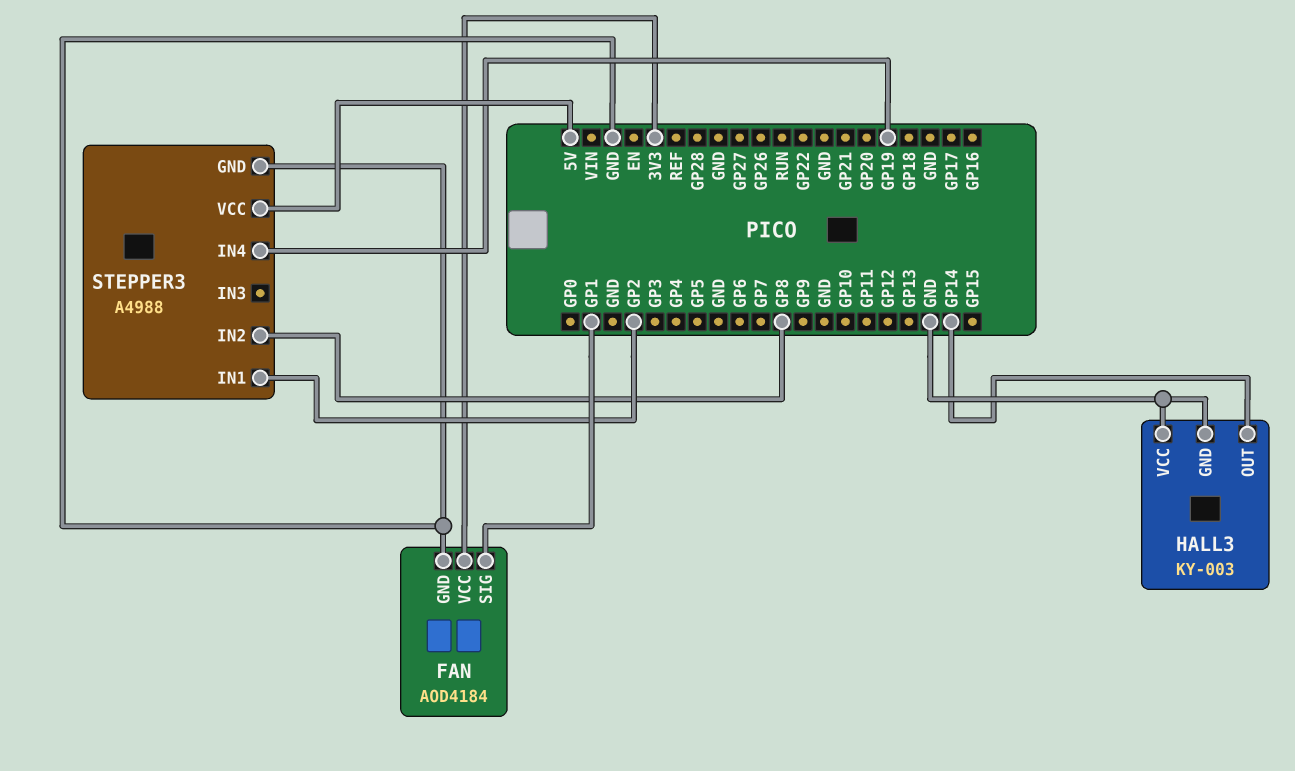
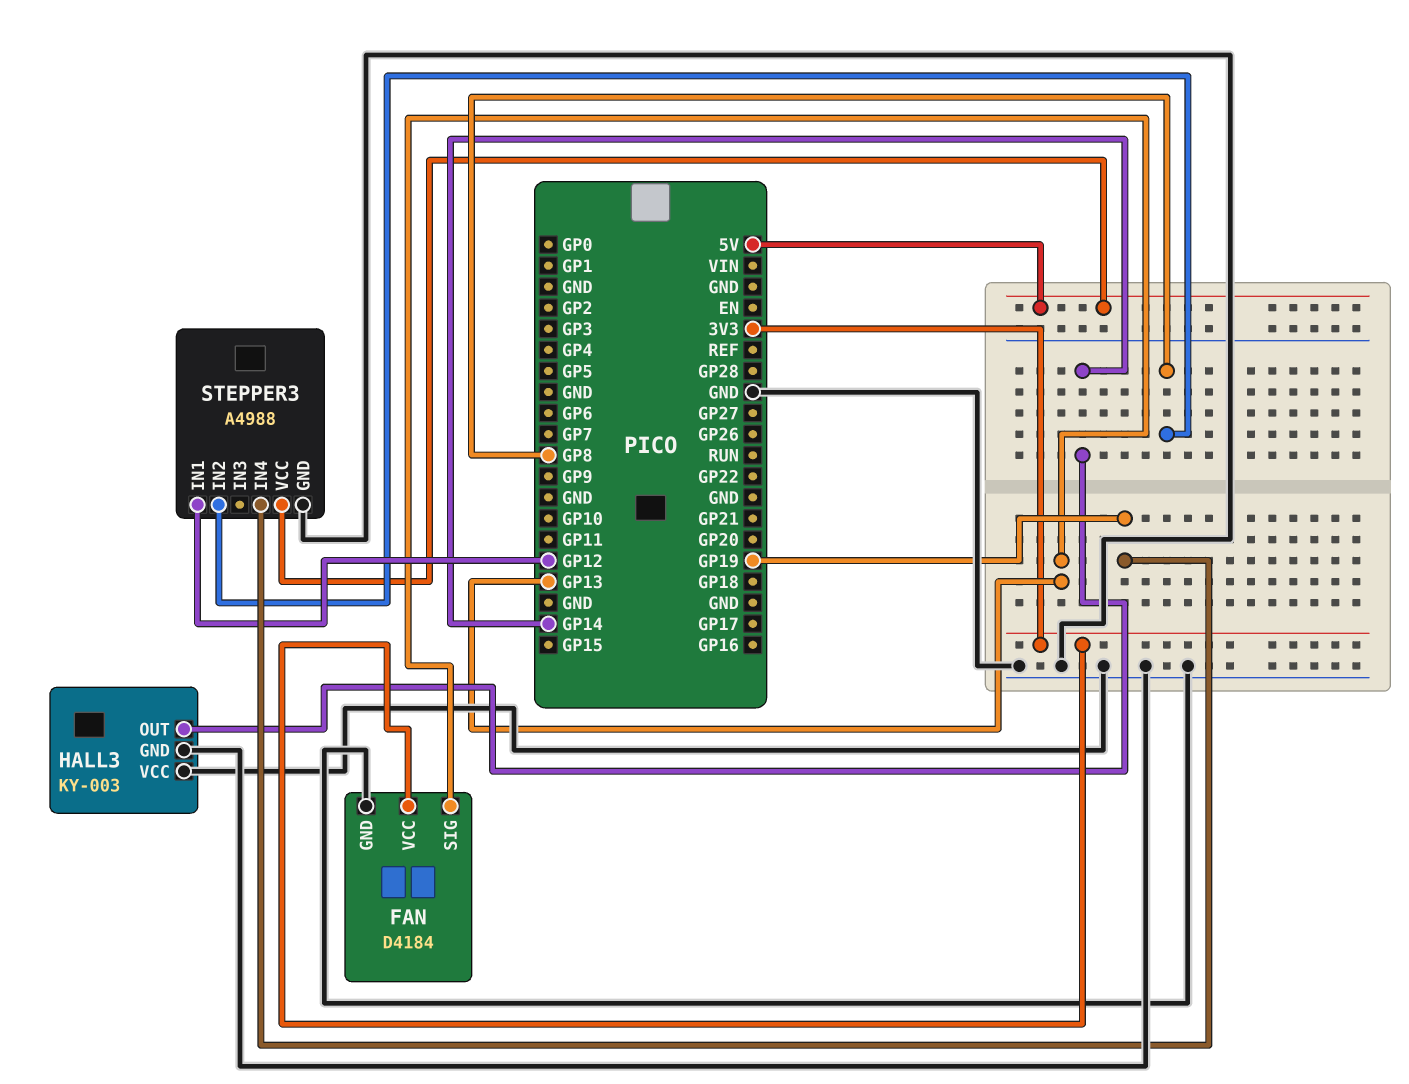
FAN: AOD4184 -> D4184
FAN pin SIG: GP1 -> GP13
STEPPER3 pin IN1: GP2 -> GP12

